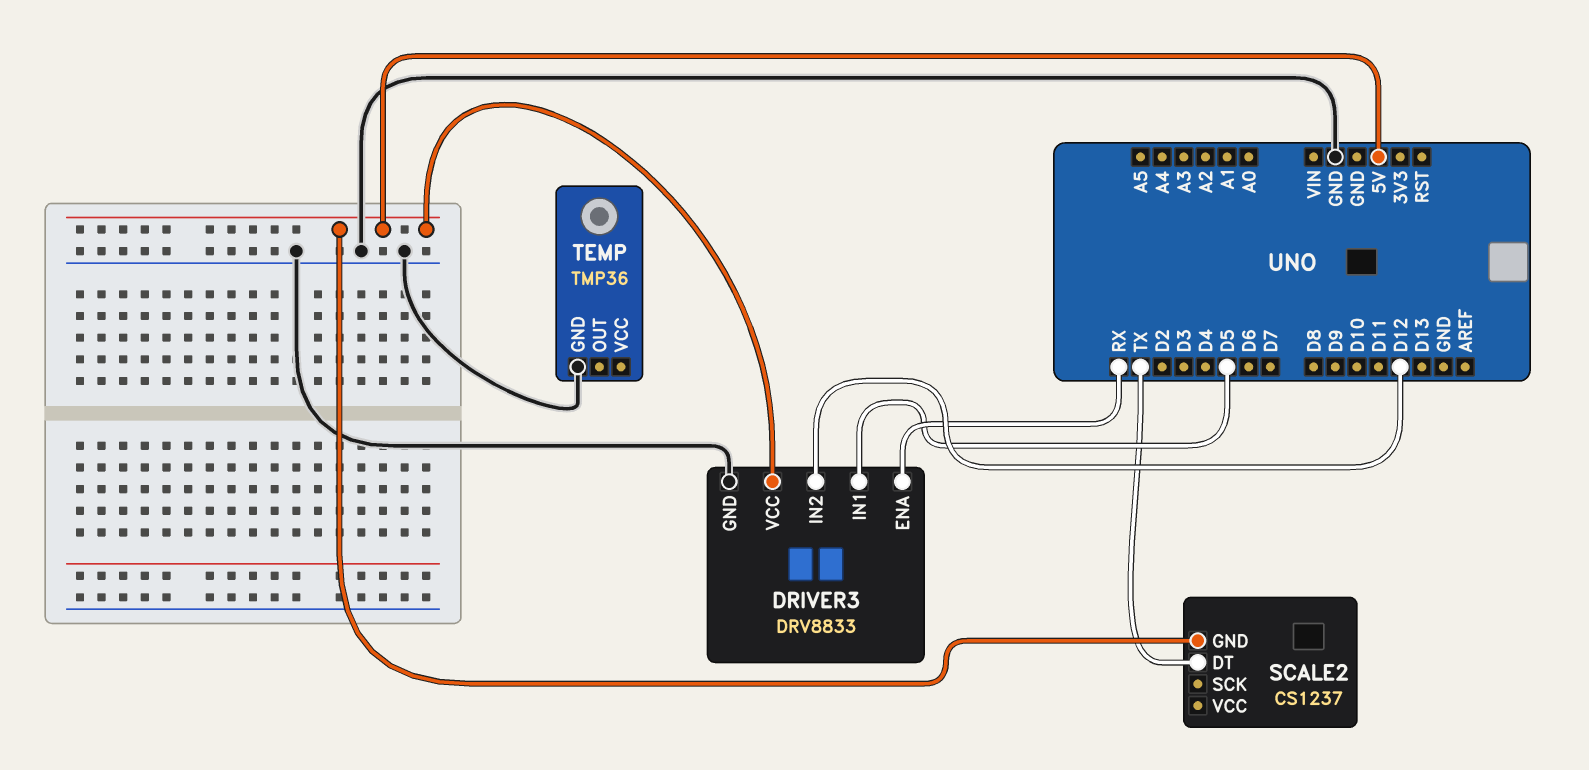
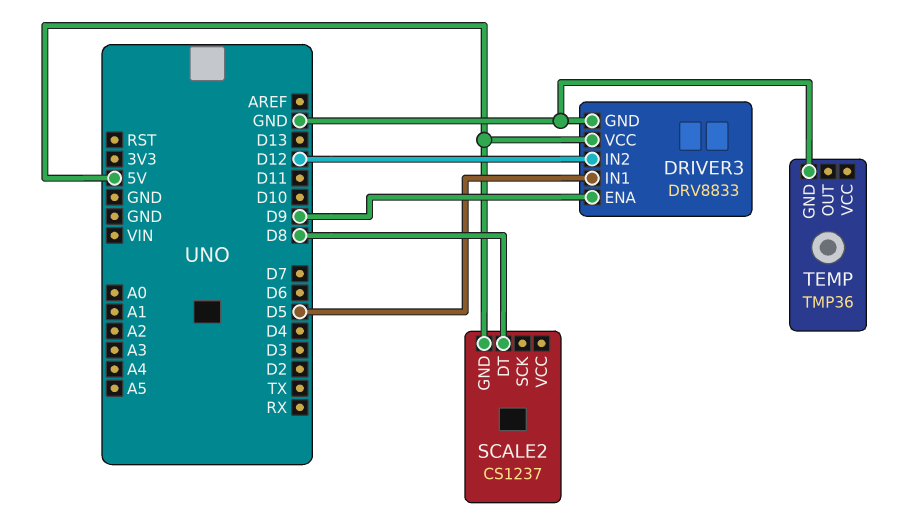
DRIVER3 pin ENA: RX -> D9
SCALE2 pin DT: TX -> D8

